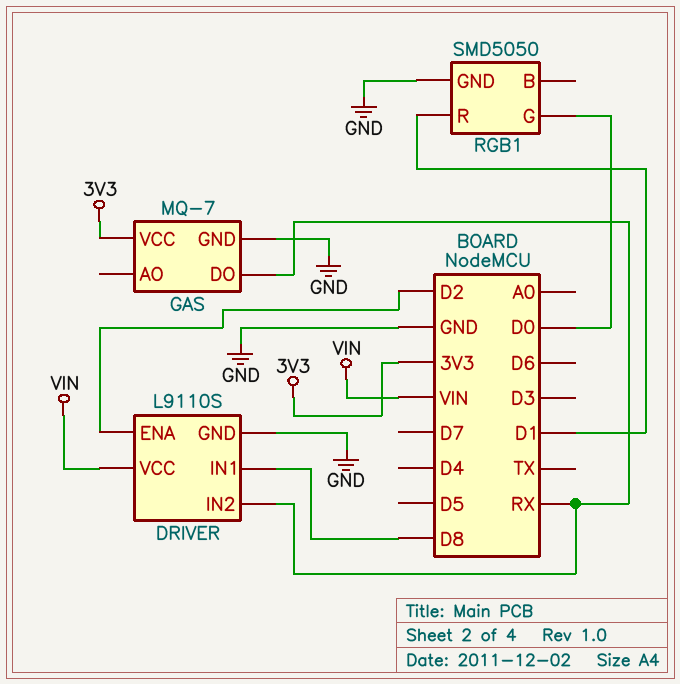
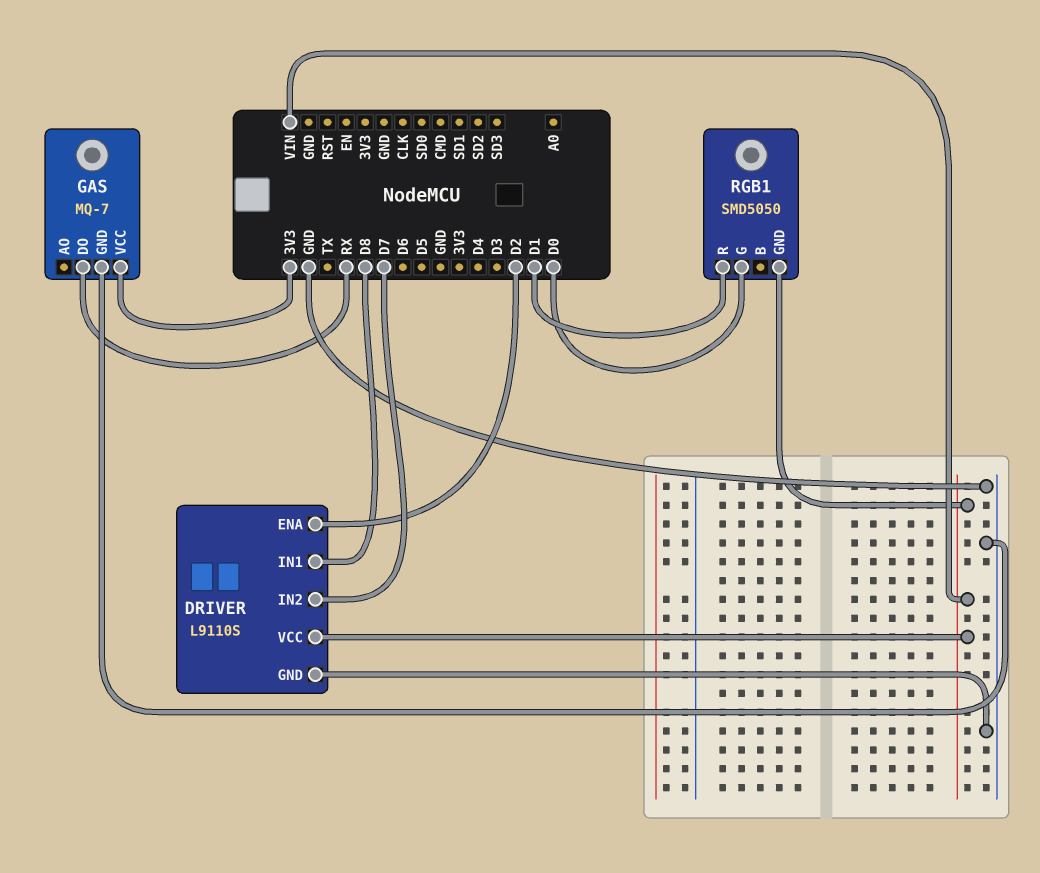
DRIVER pin IN2: RX -> D7
RGB1 pin GND: GND -> VIN

